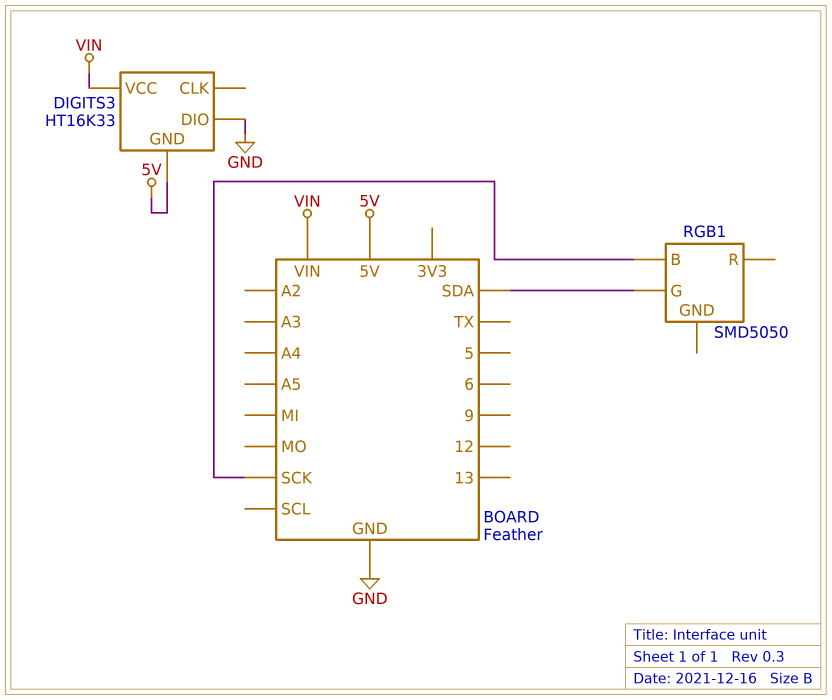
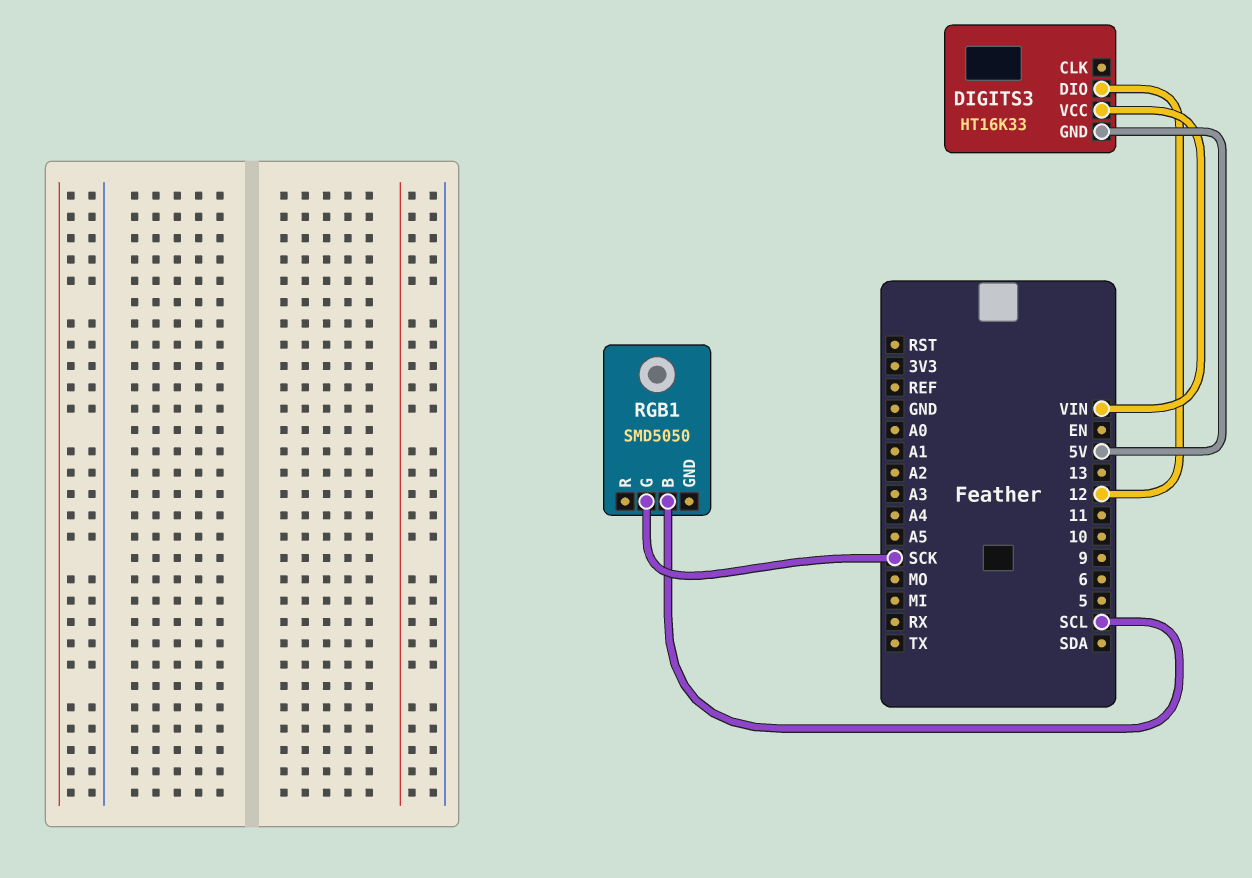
DIGITS3 pin DIO: GND -> 12
RGB1 pin B: SCK -> SCL
RGB1 pin G: SDA -> SCK

